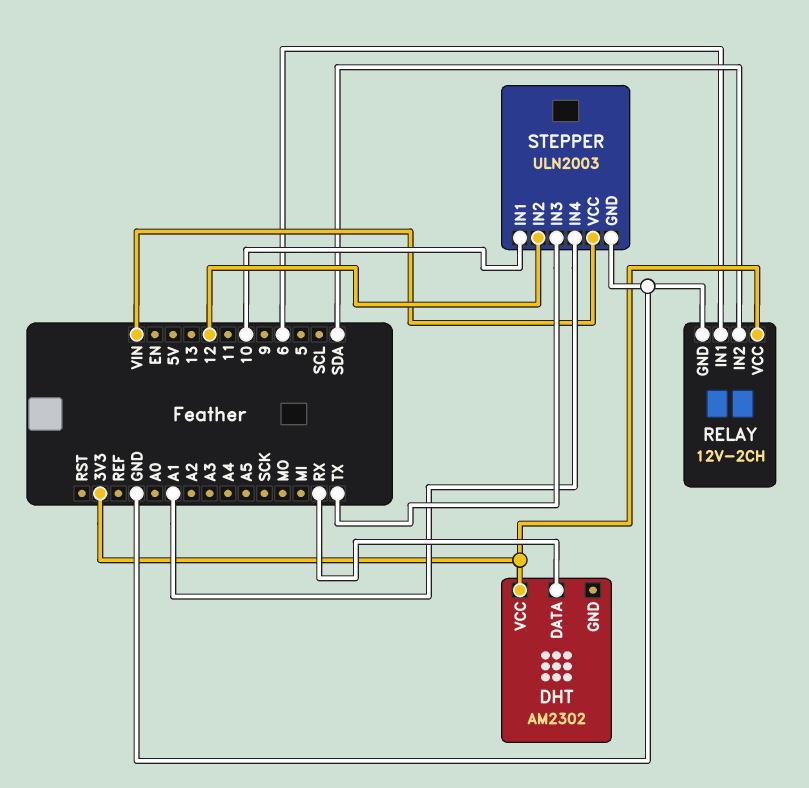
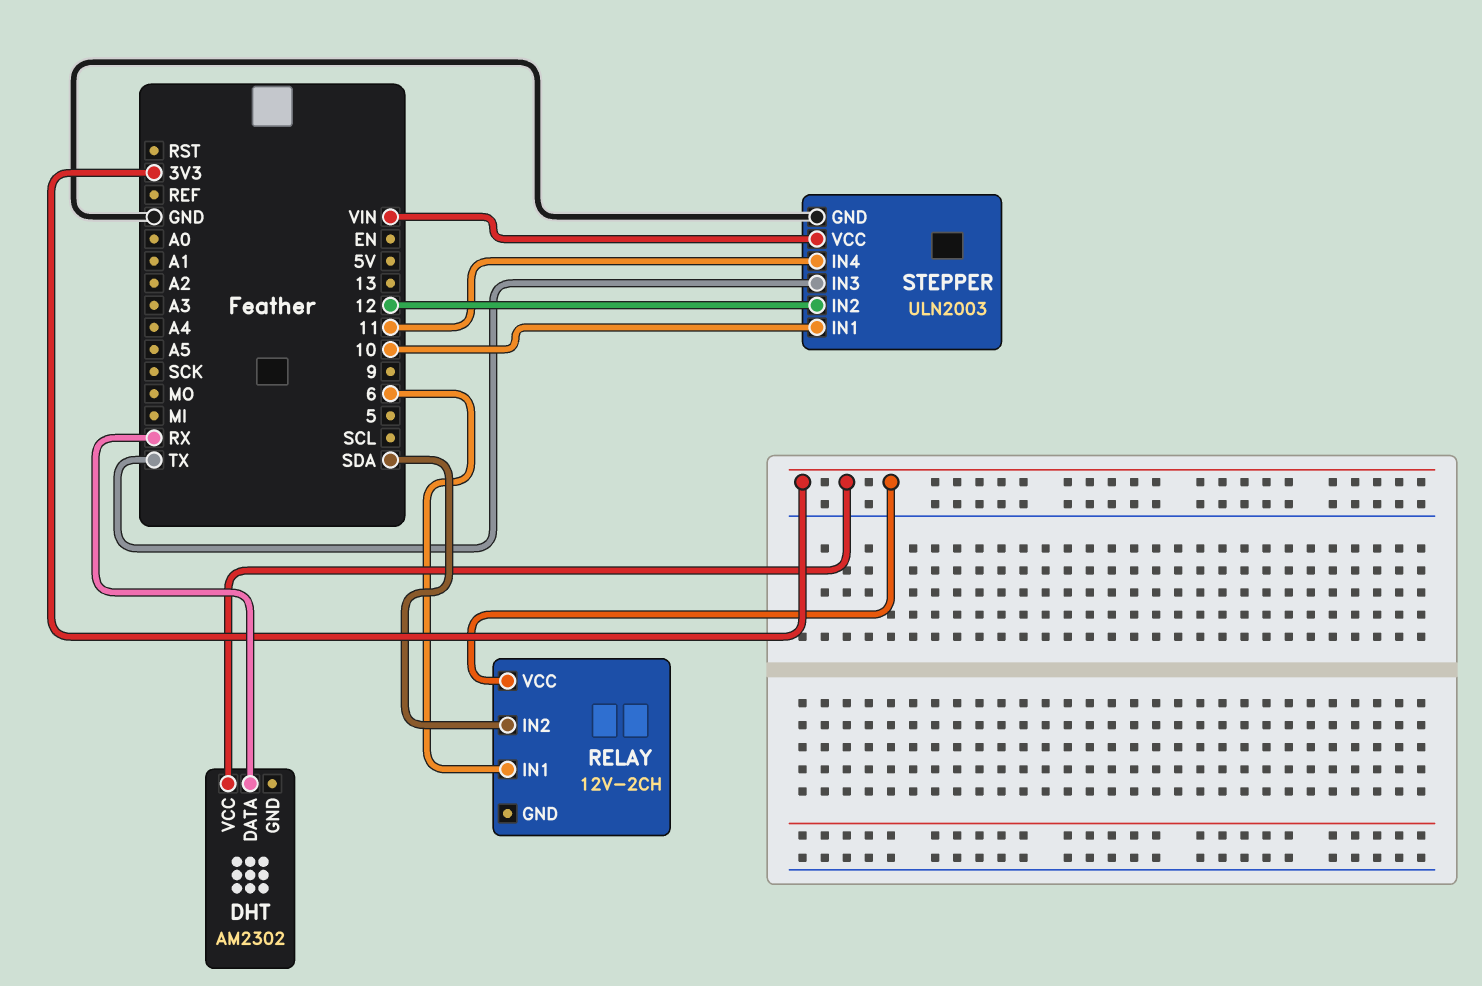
RELAY pin GND: GND -> none
STEPPER pin IN4: A1 -> 11

